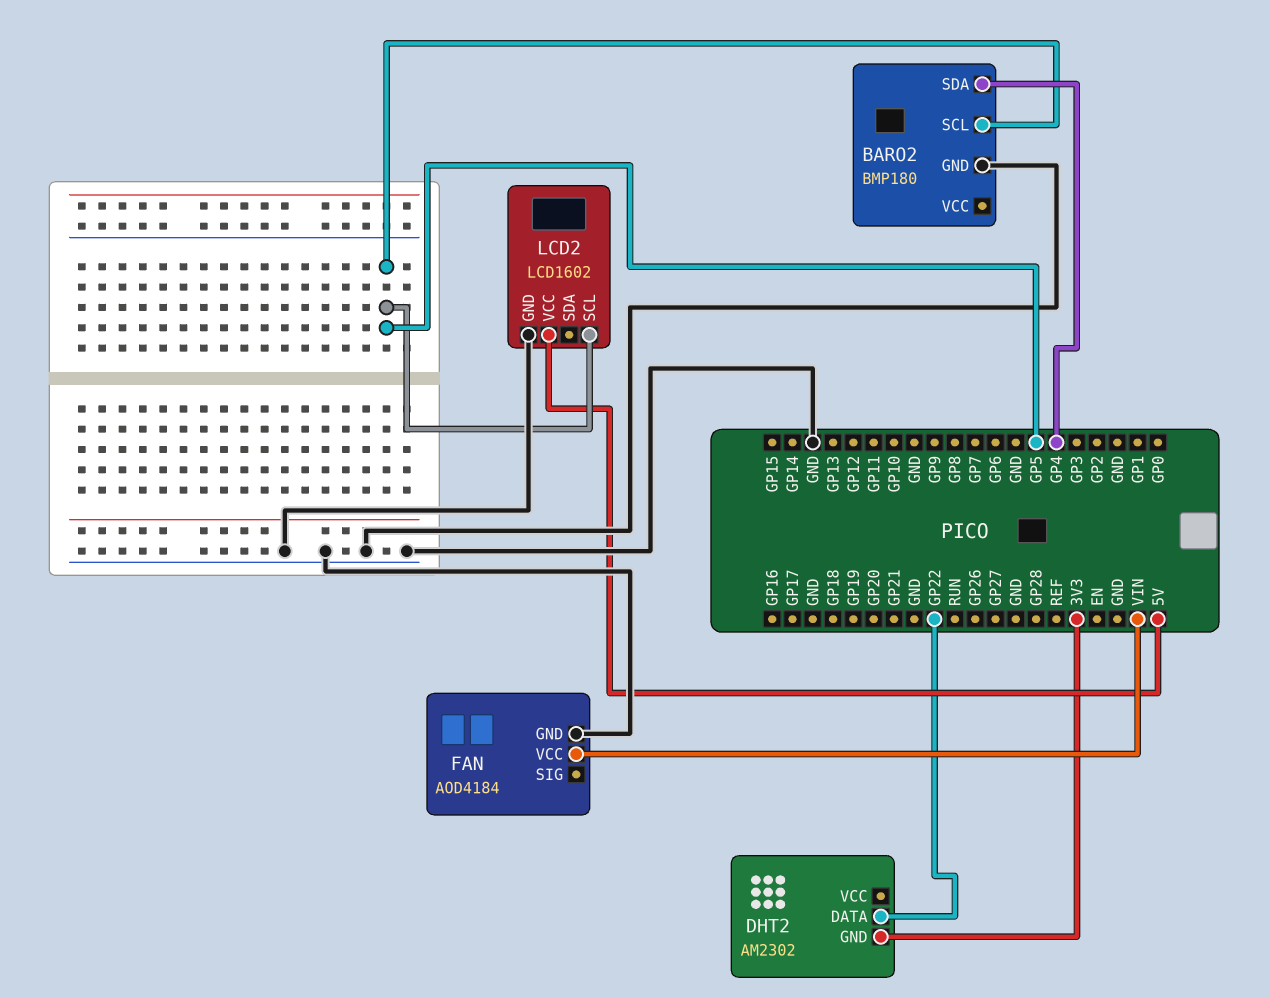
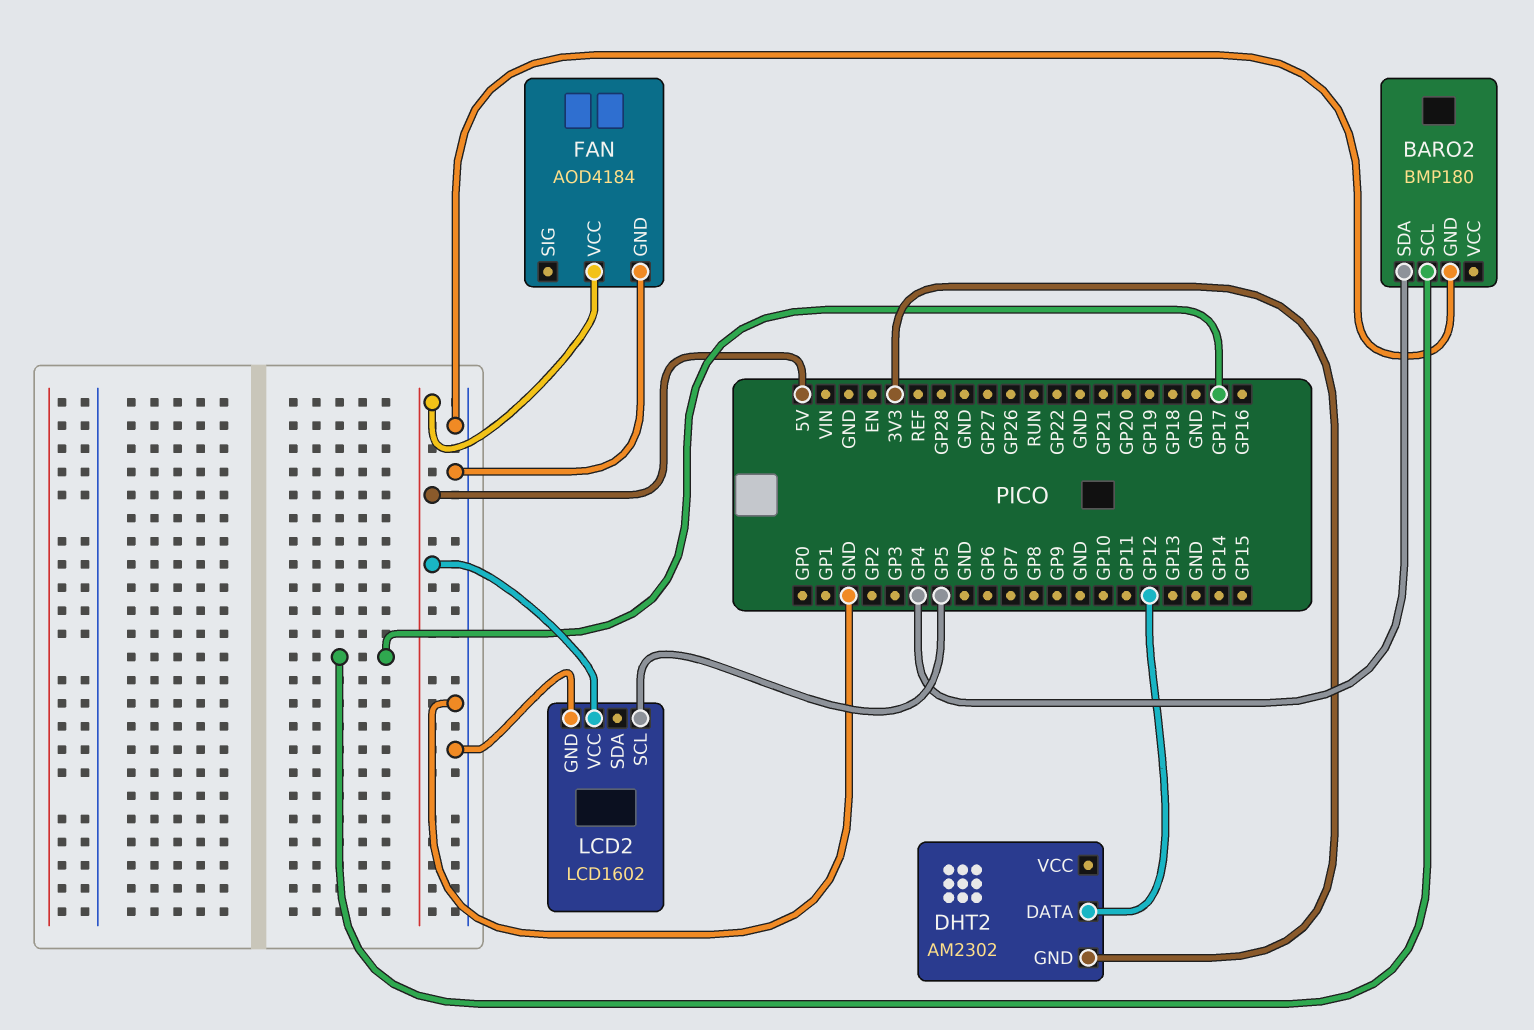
BARO2 pin SCL: GP5 -> GP17
DHT2 pin DATA: GP22 -> GP12
FAN pin VCC: VIN -> 5V

